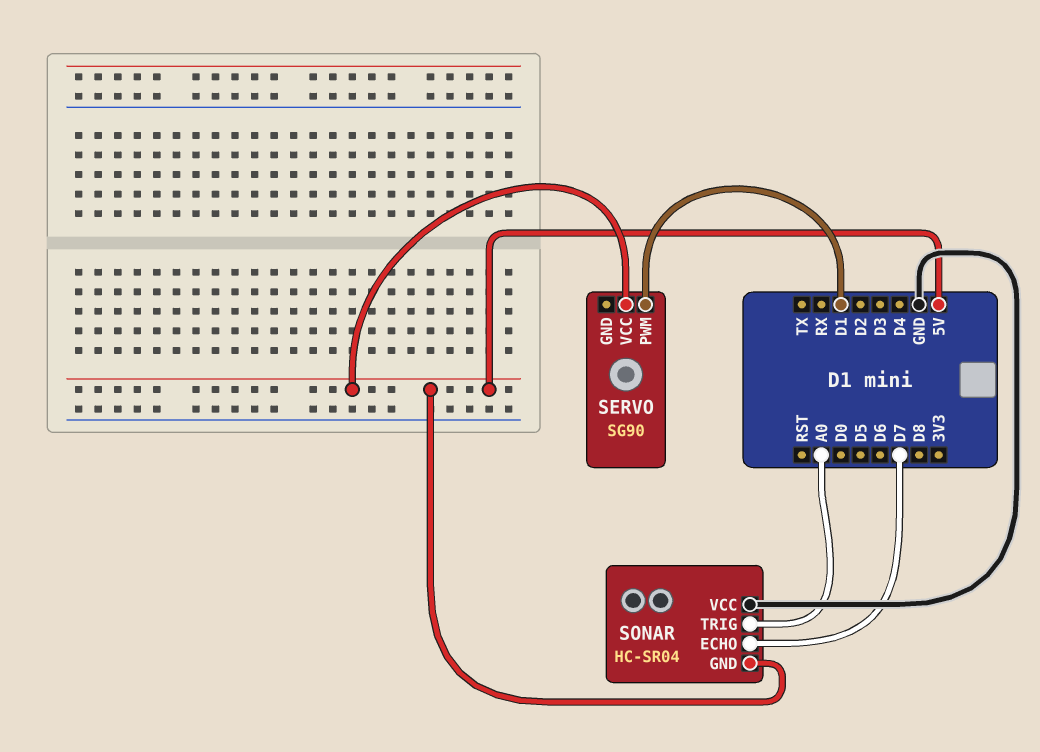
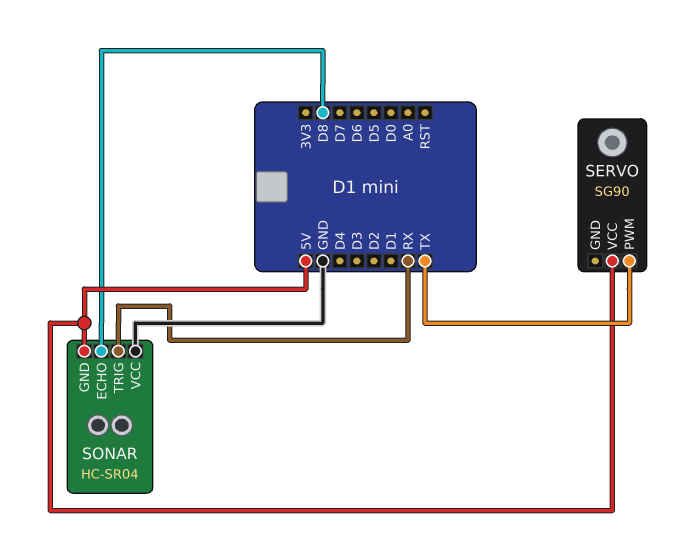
SERVO pin PWM: D1 -> TX
SONAR pin ECHO: D7 -> D8
SONAR pin TRIG: A0 -> RX

